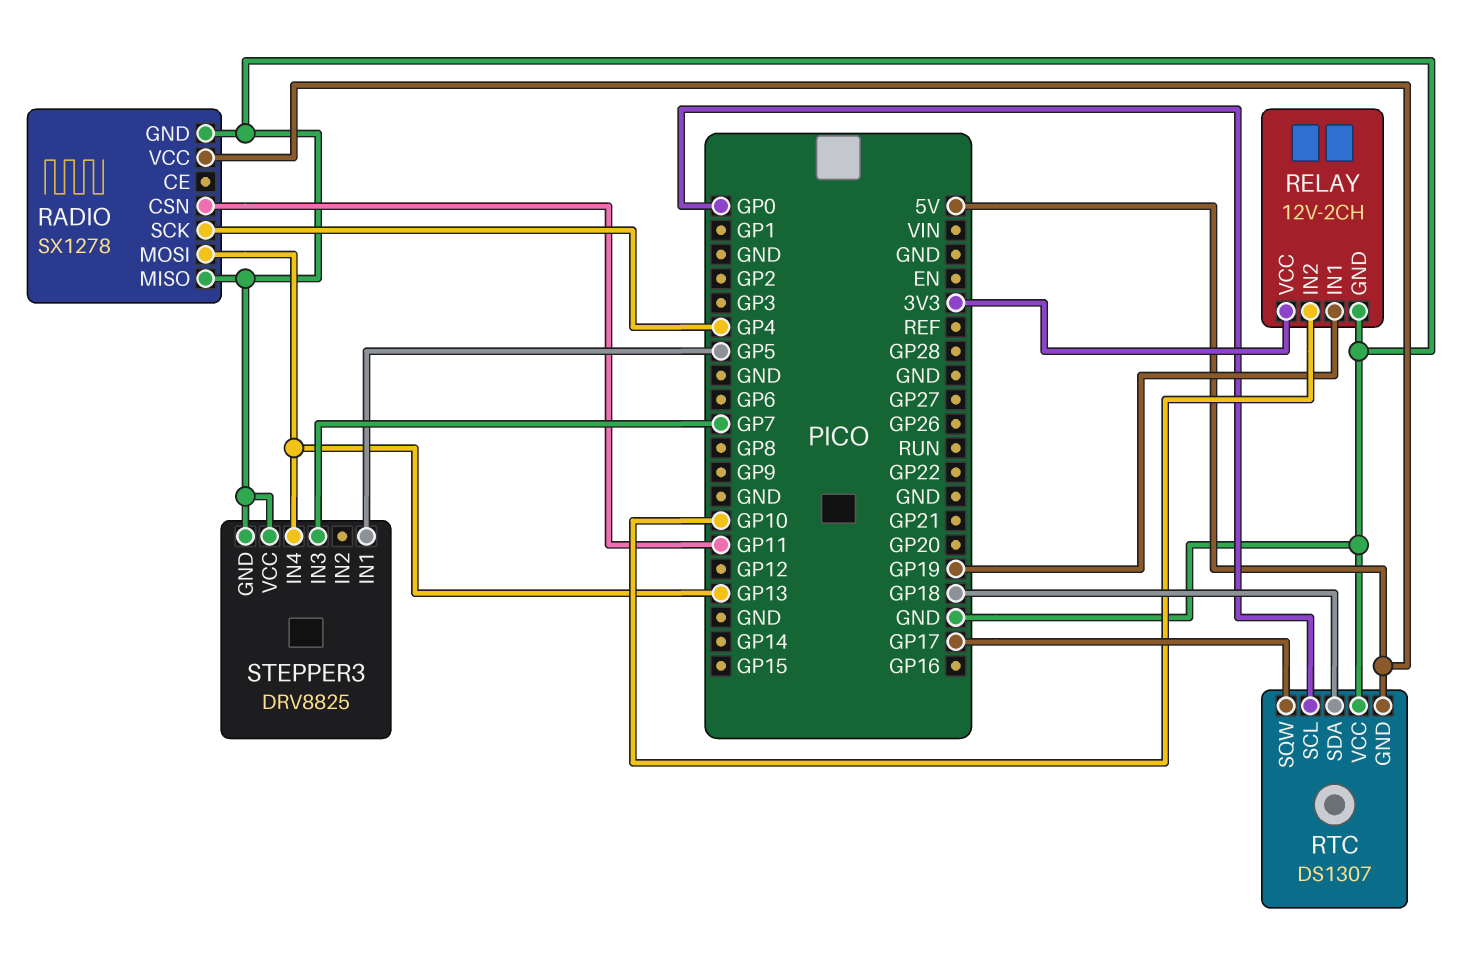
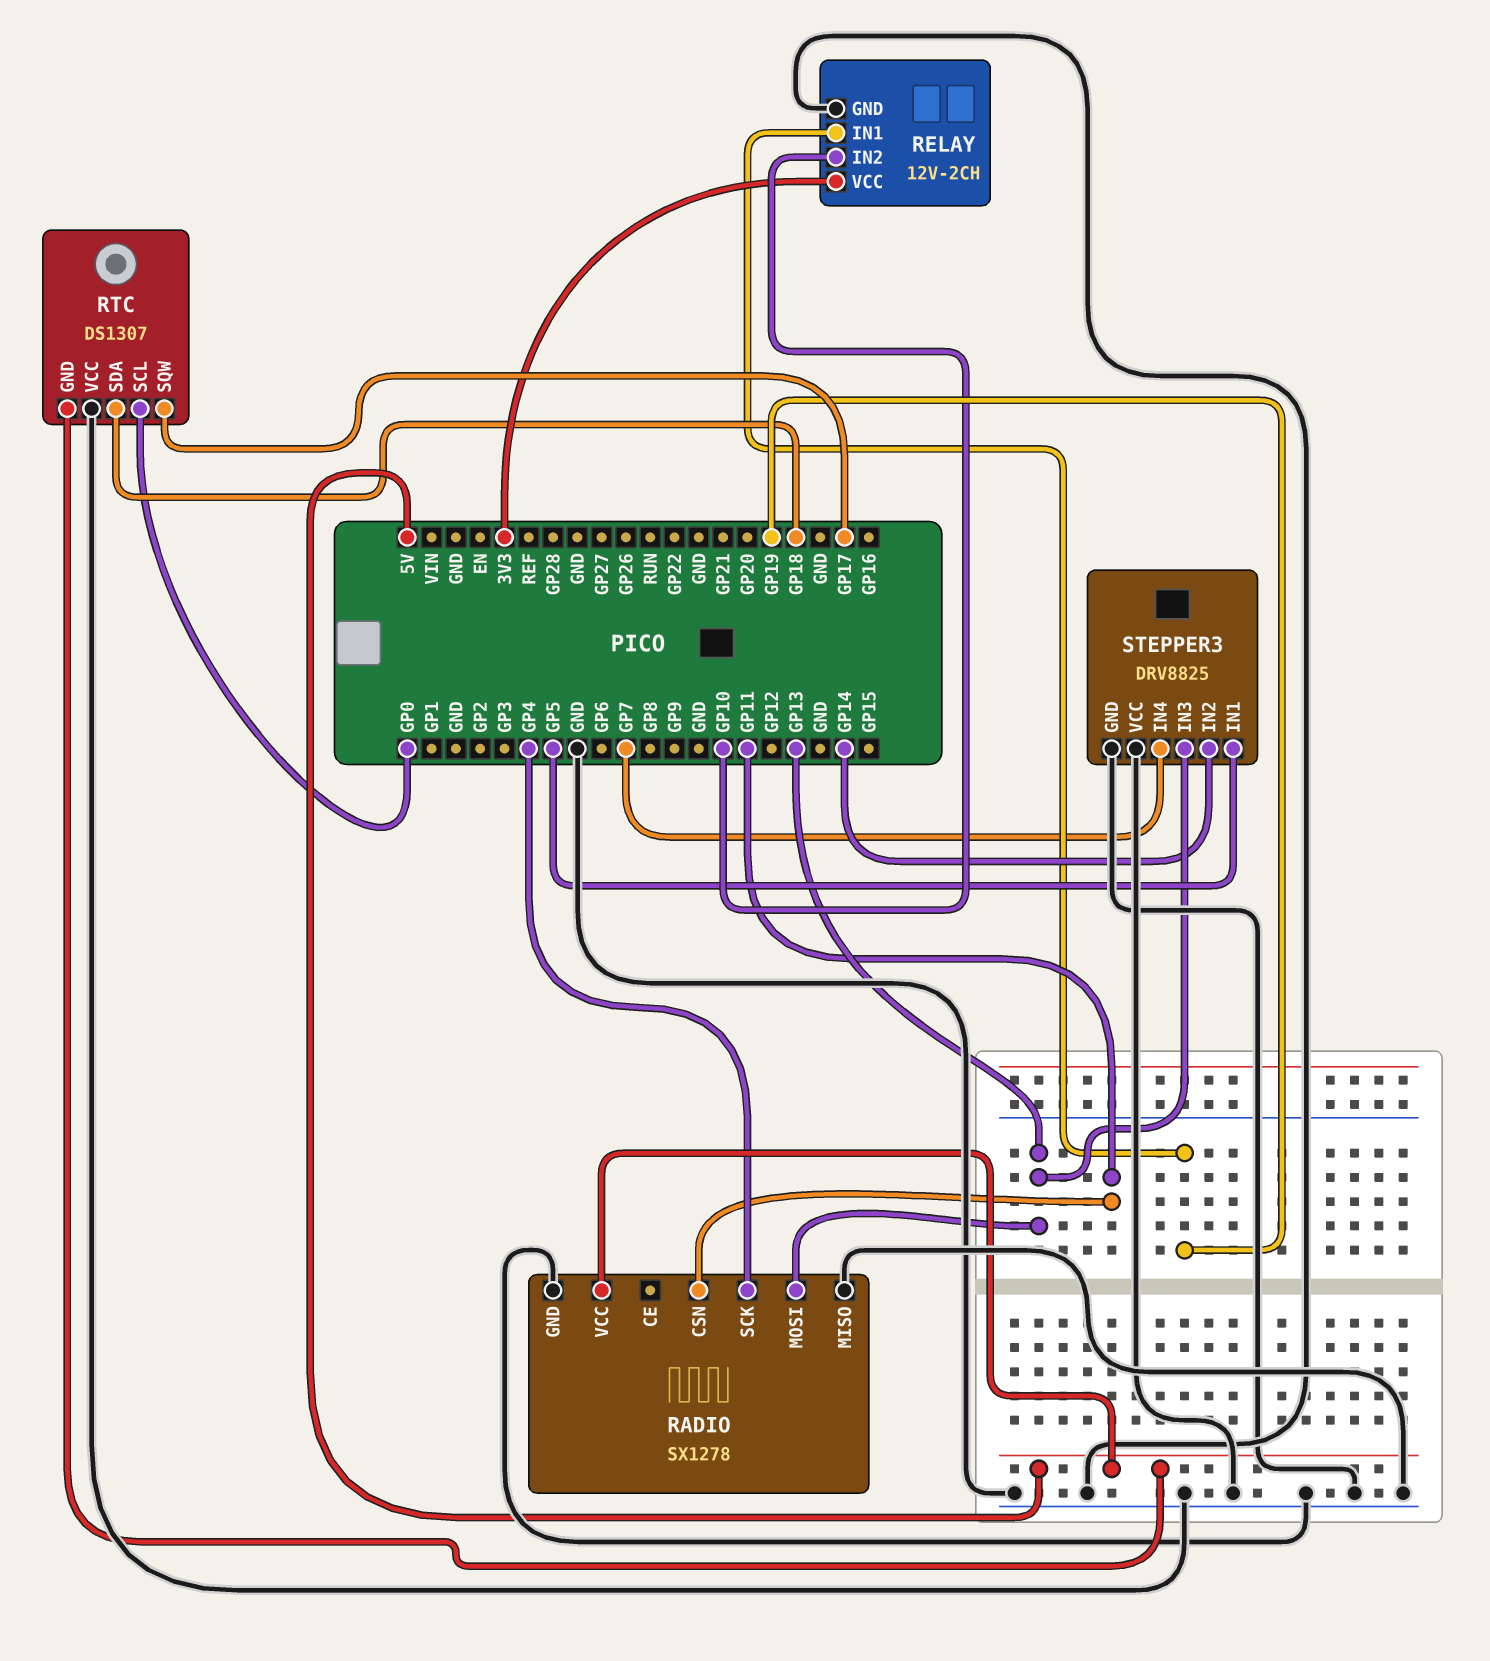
STEPPER3 pin IN2: none -> GP14
STEPPER3 pin IN3: GP7 -> GP13
STEPPER3 pin IN4: GP13 -> GP7

